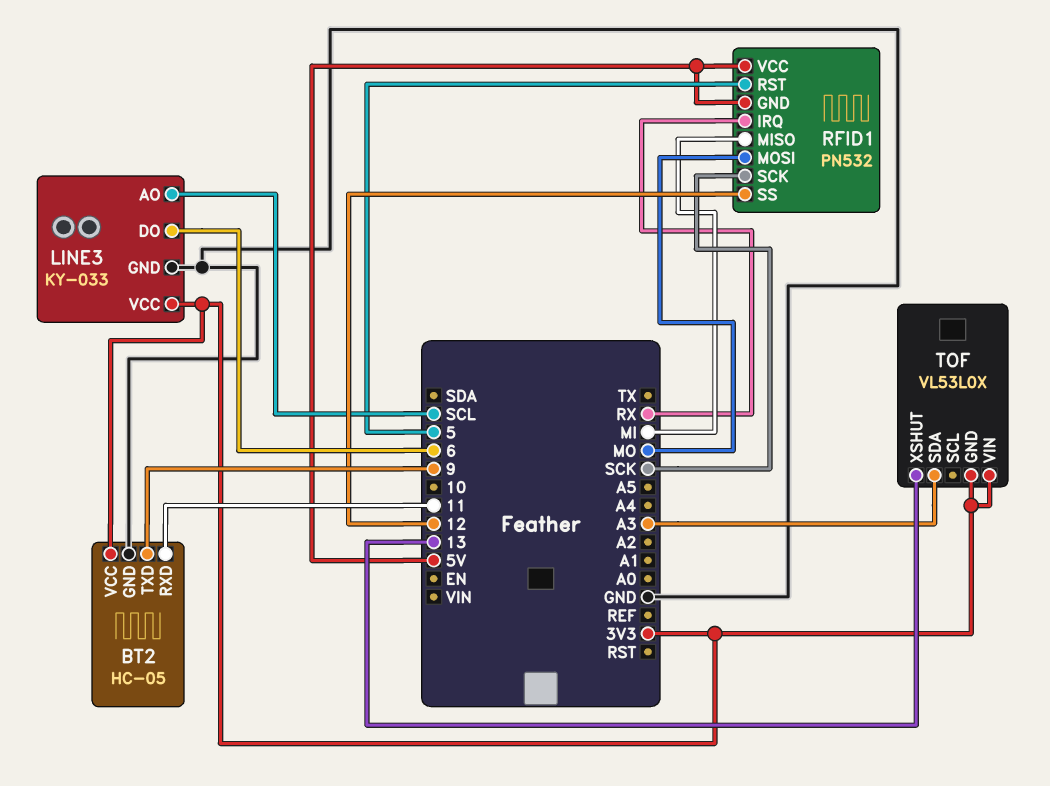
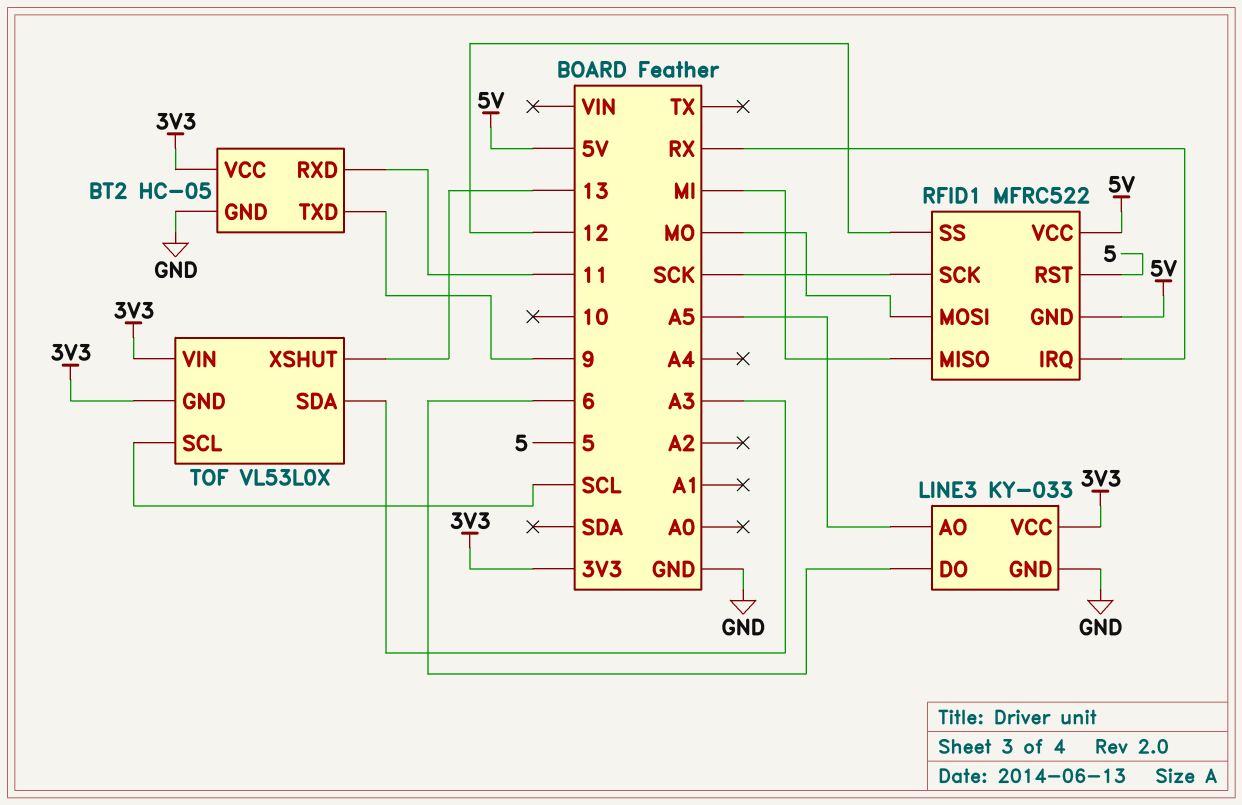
LINE3 pin AO: SCL -> A5
RFID1: PN532 -> MFRC522
TOF pin SCL: none -> SCL

